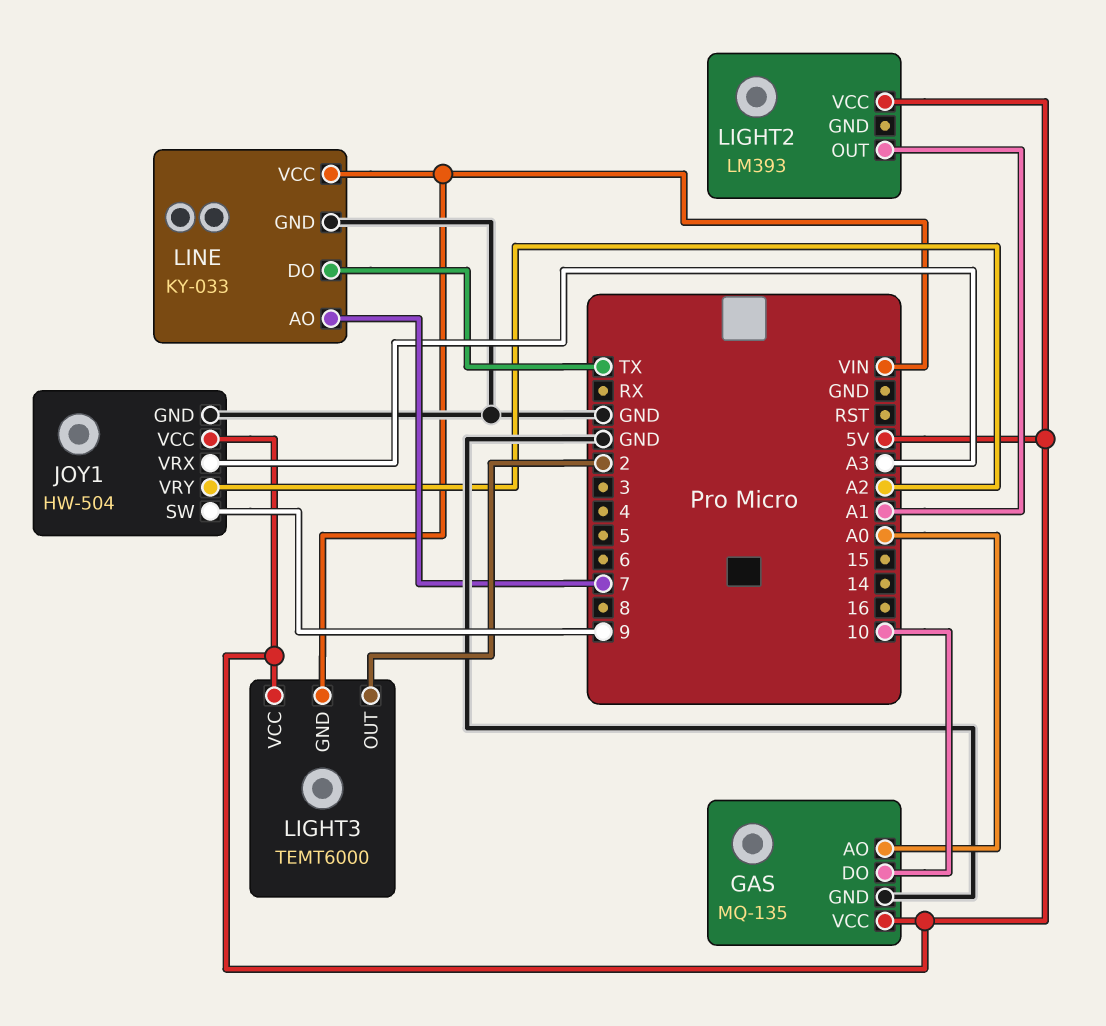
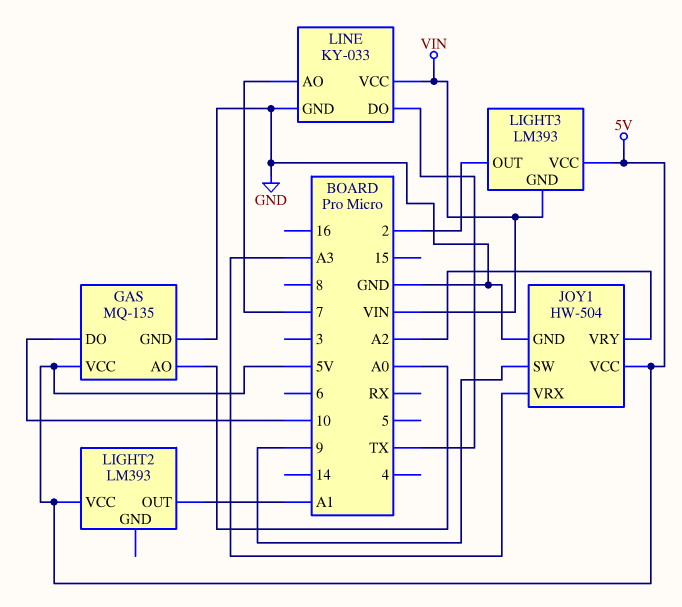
LIGHT3: TEMT6000 -> LM393

